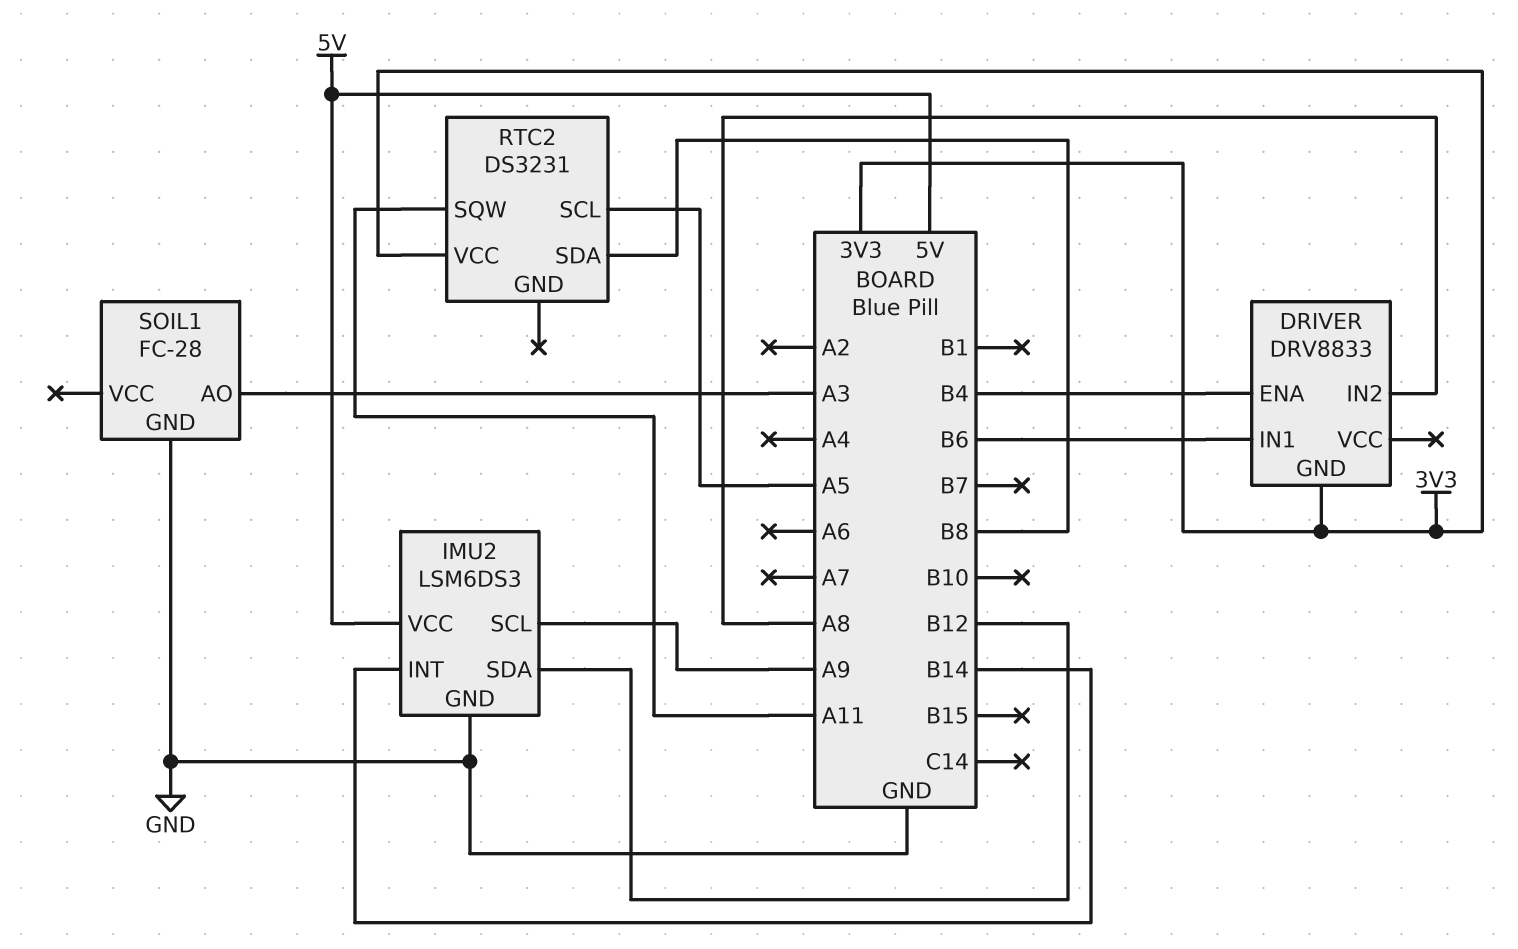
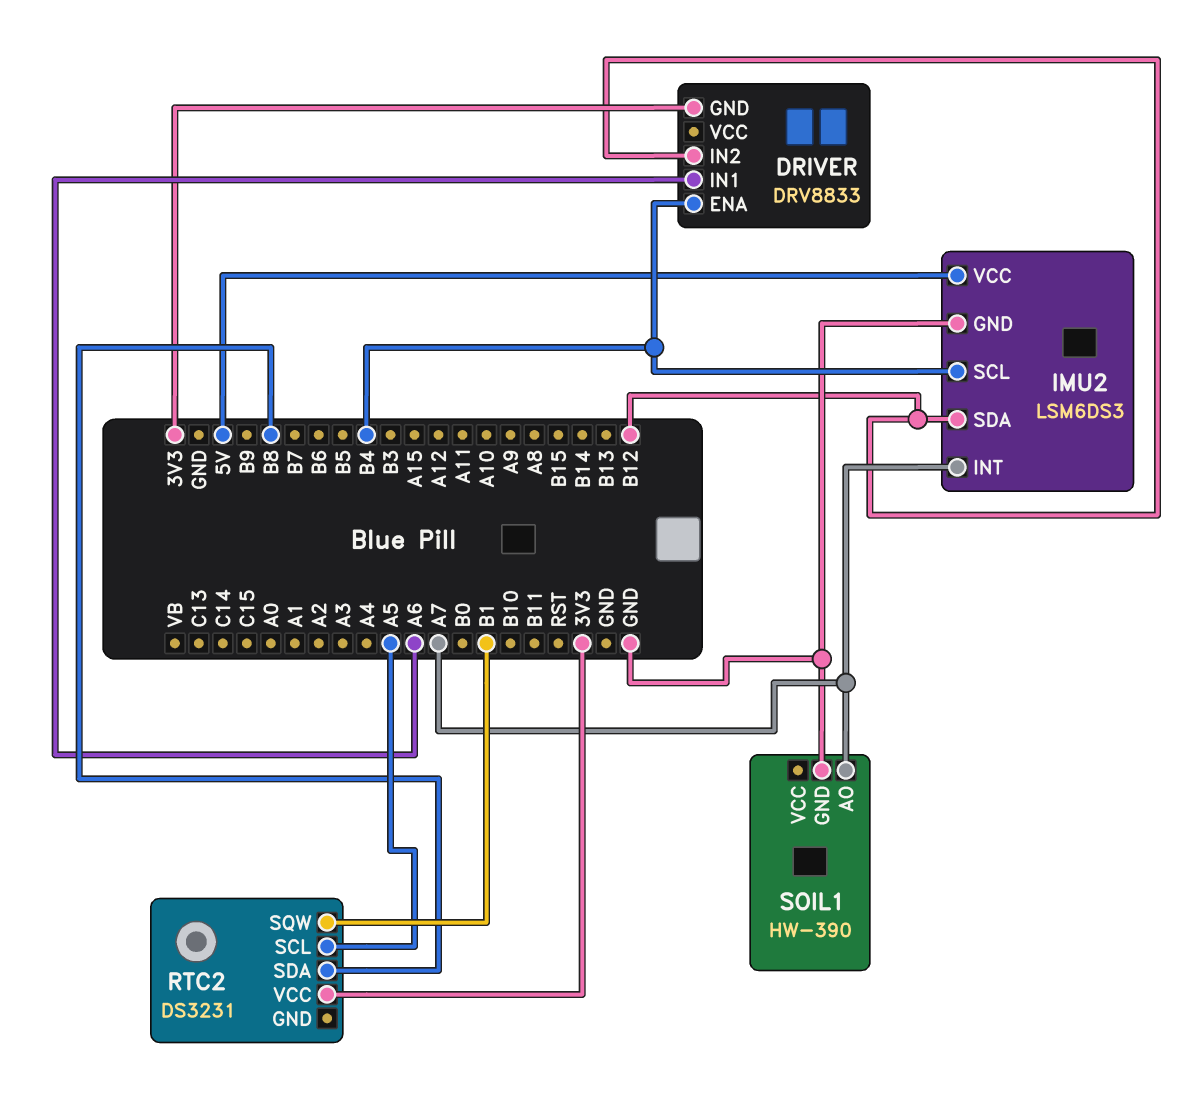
DRIVER pin IN1: B6 -> A6
DRIVER pin IN2: A8 -> B12
IMU2 pin INT: B14 -> A7
IMU2 pin SCL: A9 -> B4
RTC2 pin SQW: A11 -> B1
SOIL1: FC-28 -> HW-390
SOIL1 pin AO: A3 -> A7

